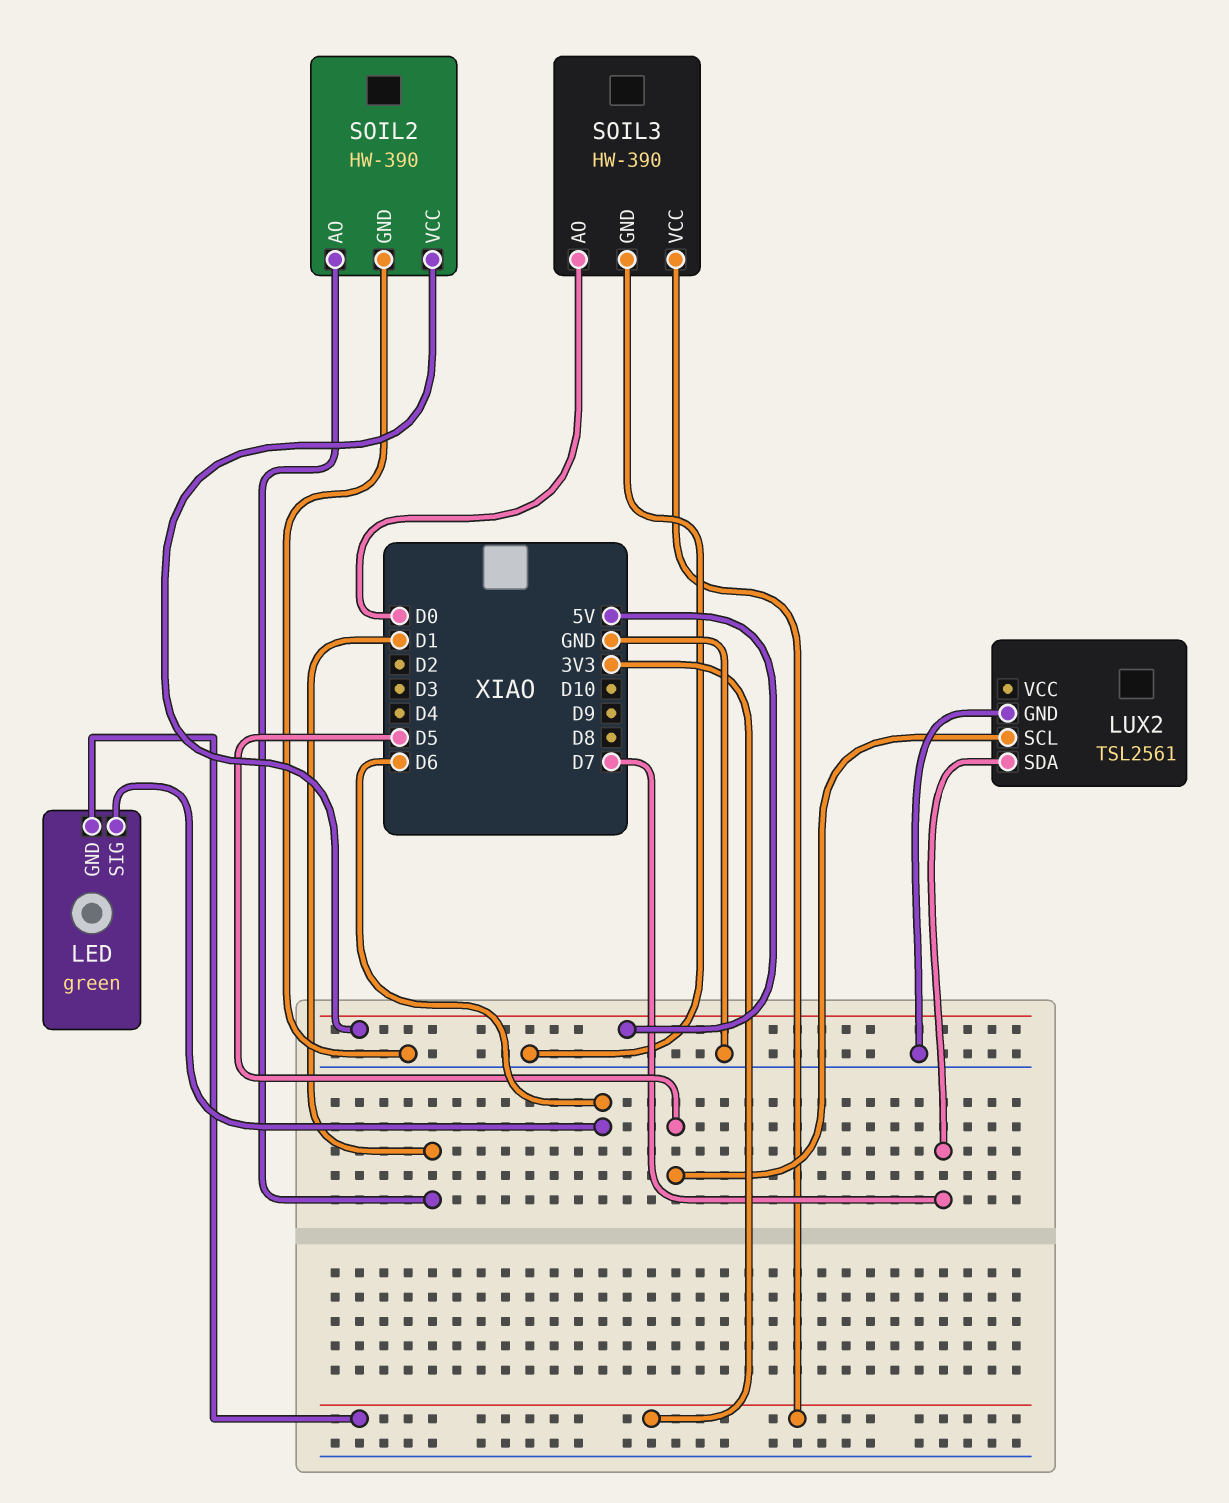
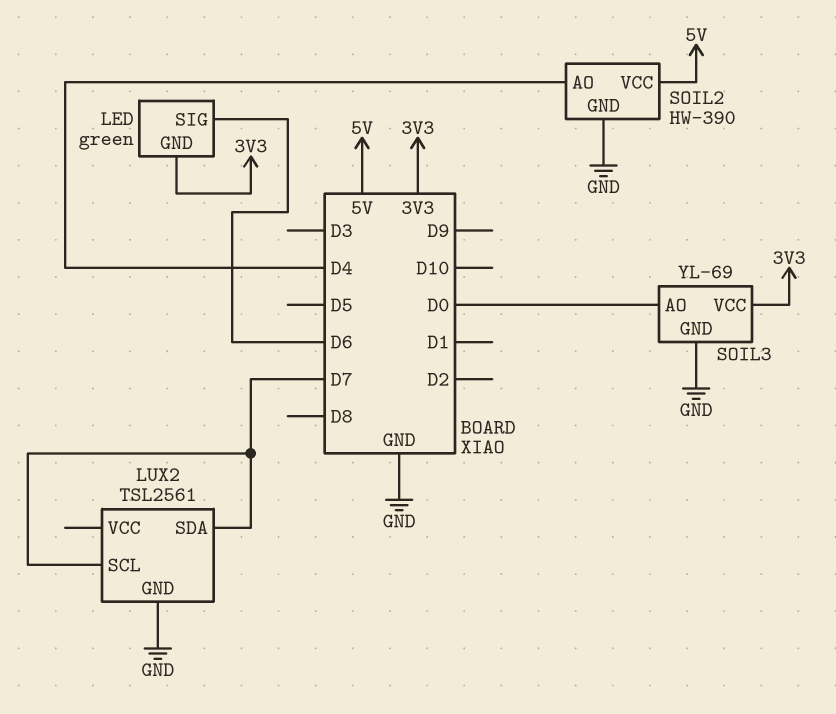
LUX2 pin SCL: D5 -> D7
SOIL2 pin AO: D1 -> D4
SOIL3: HW-390 -> YL-69

